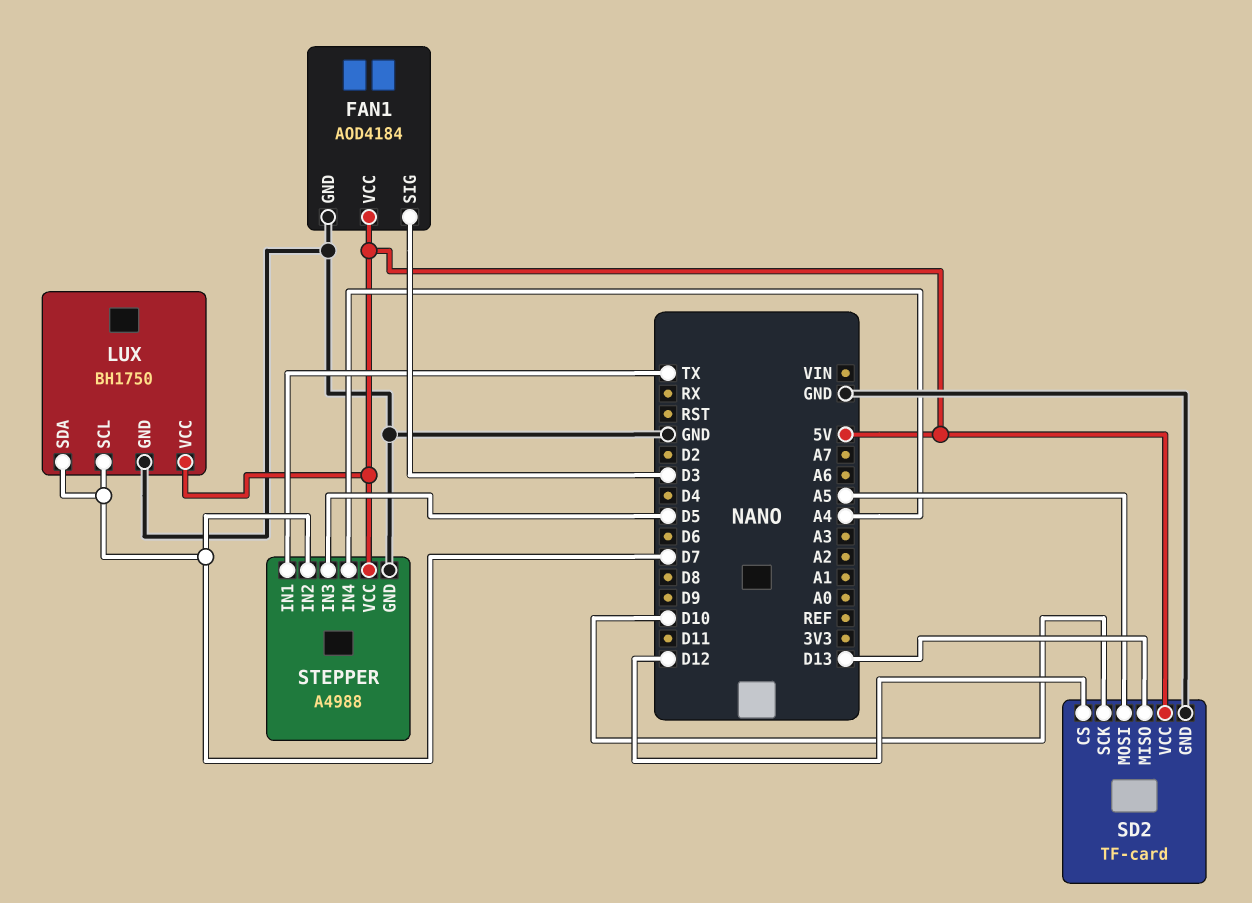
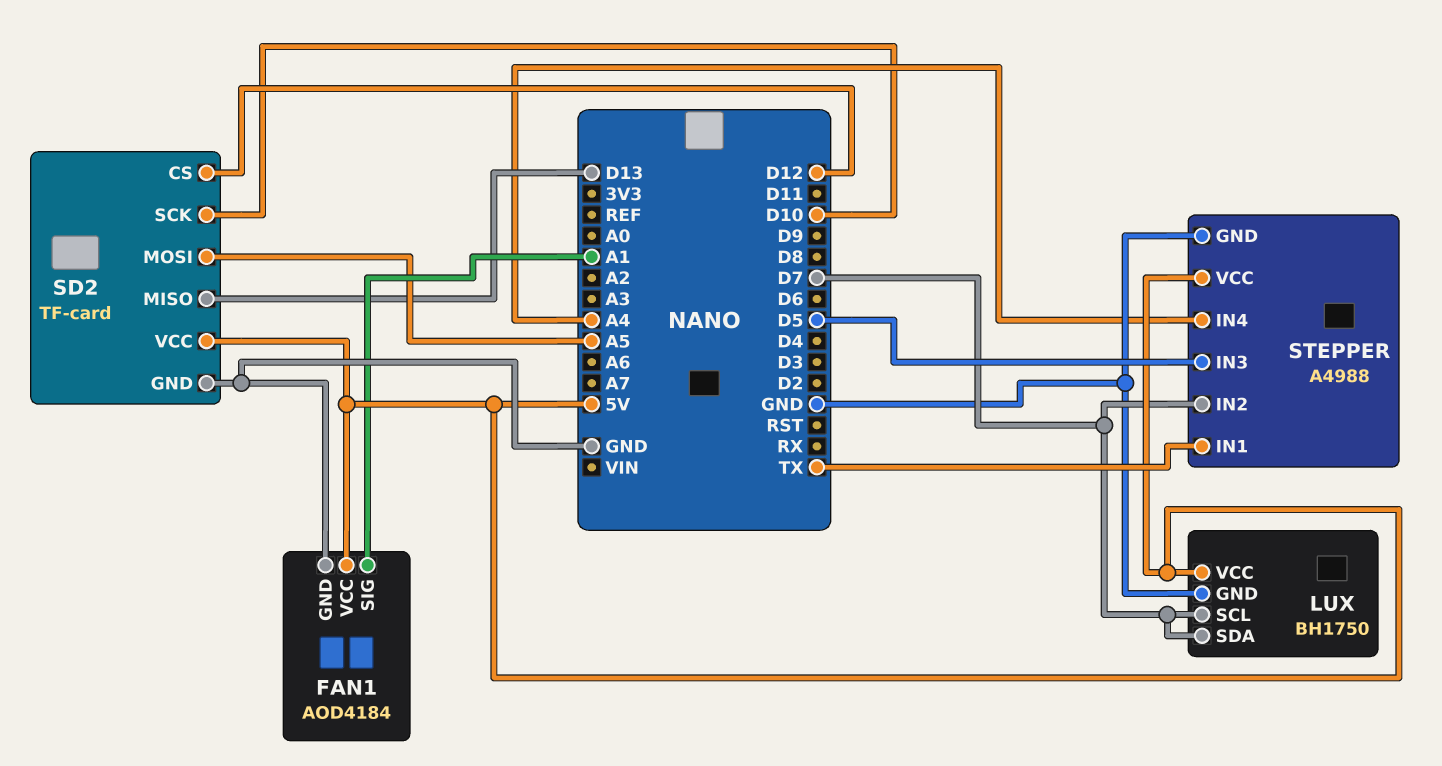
FAN1 pin SIG: D3 -> A1

